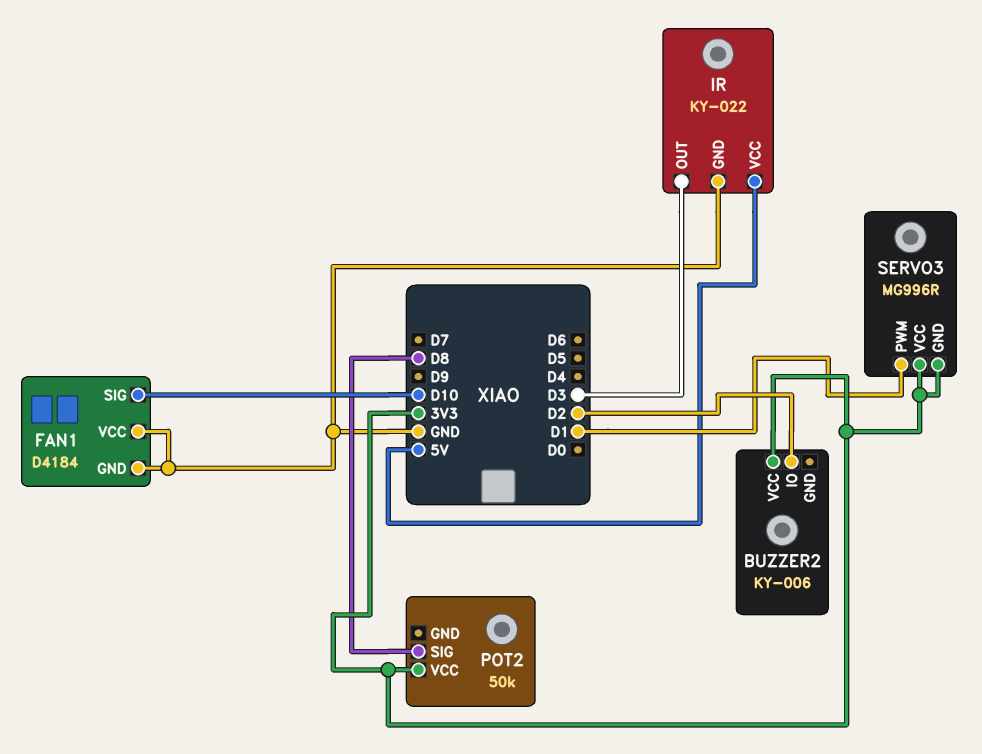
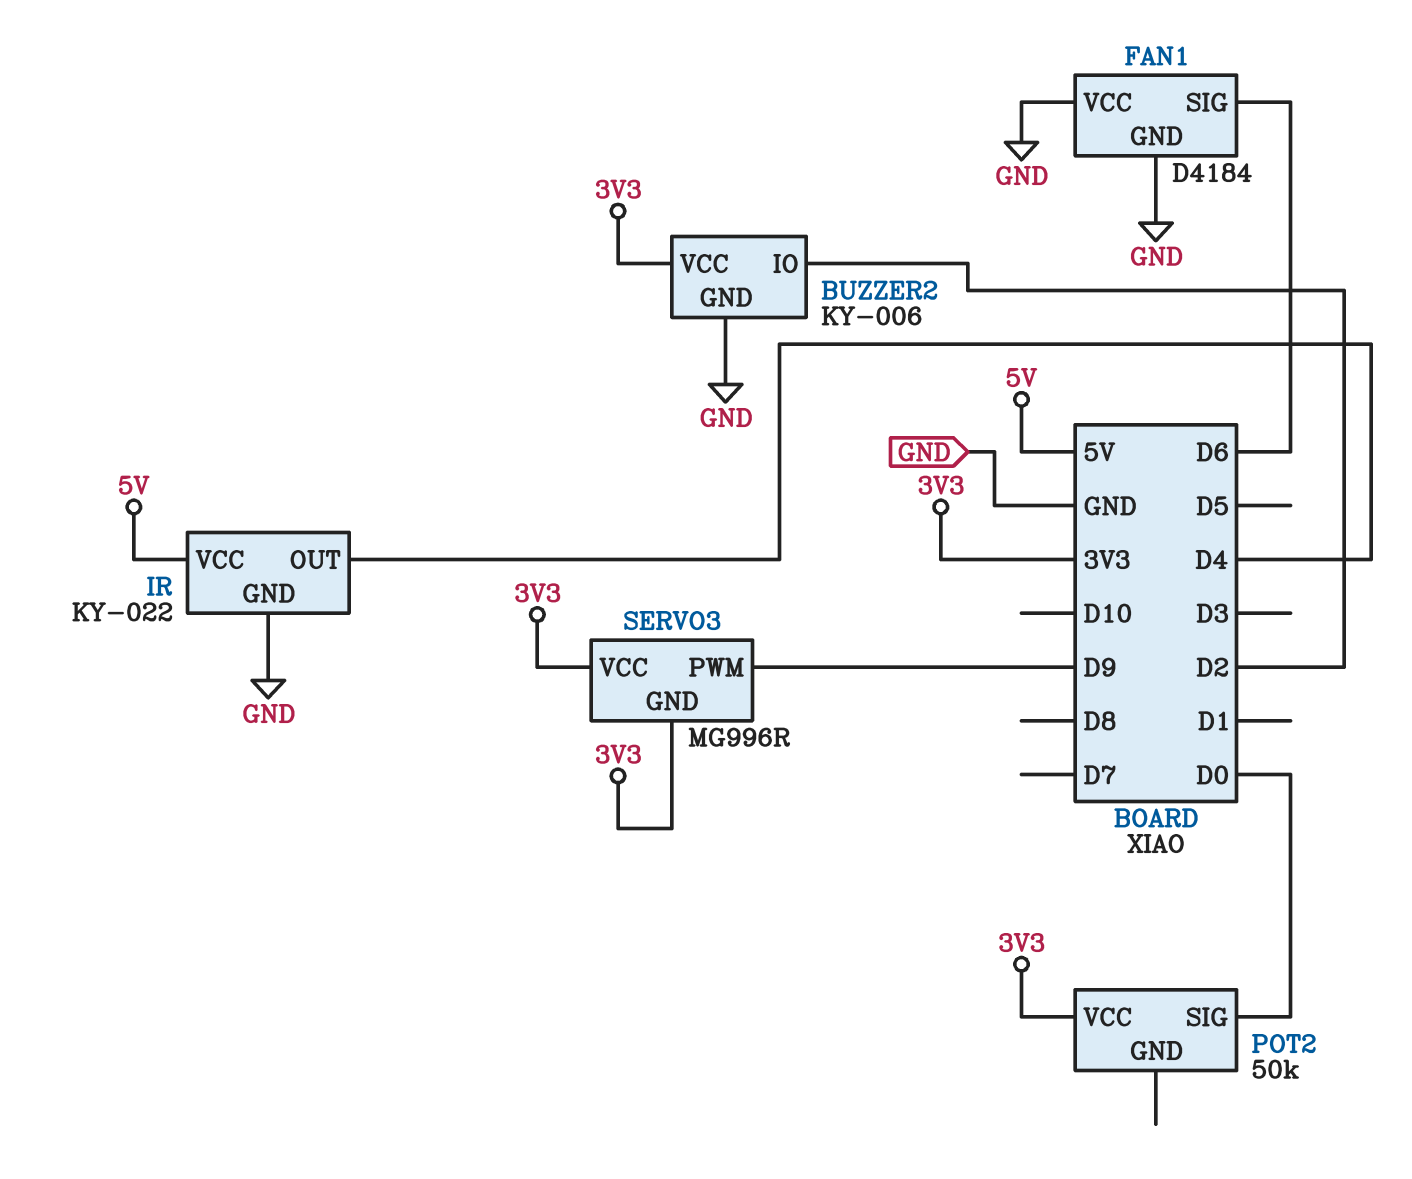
BUZZER2 pin GND: none -> GND
FAN1 pin SIG: D10 -> D6
IR pin OUT: D3 -> D4
POT2 pin SIG: D8 -> D0
SERVO3 pin PWM: D1 -> D9

